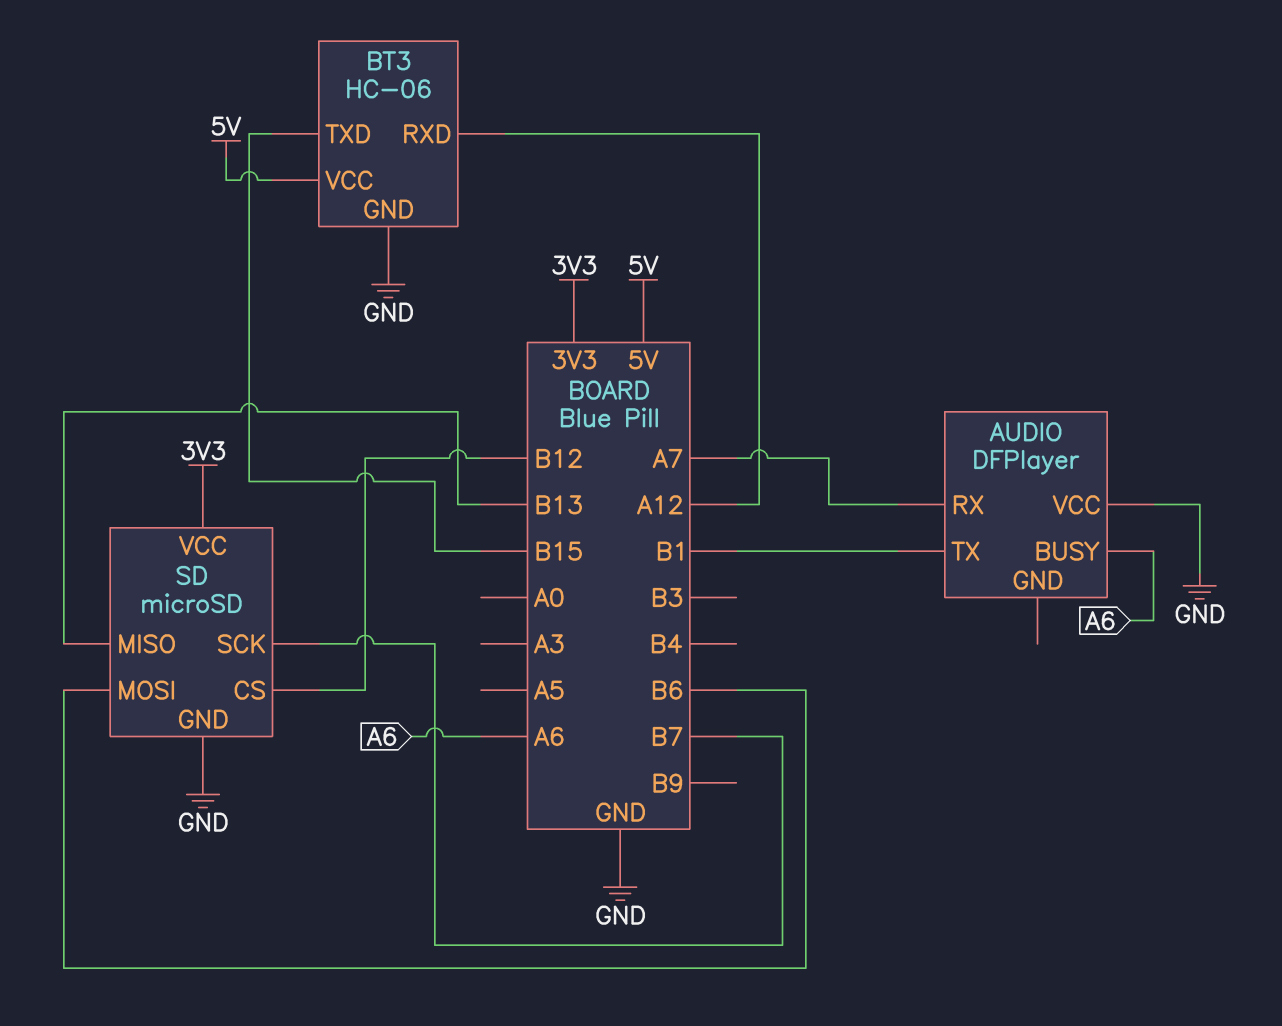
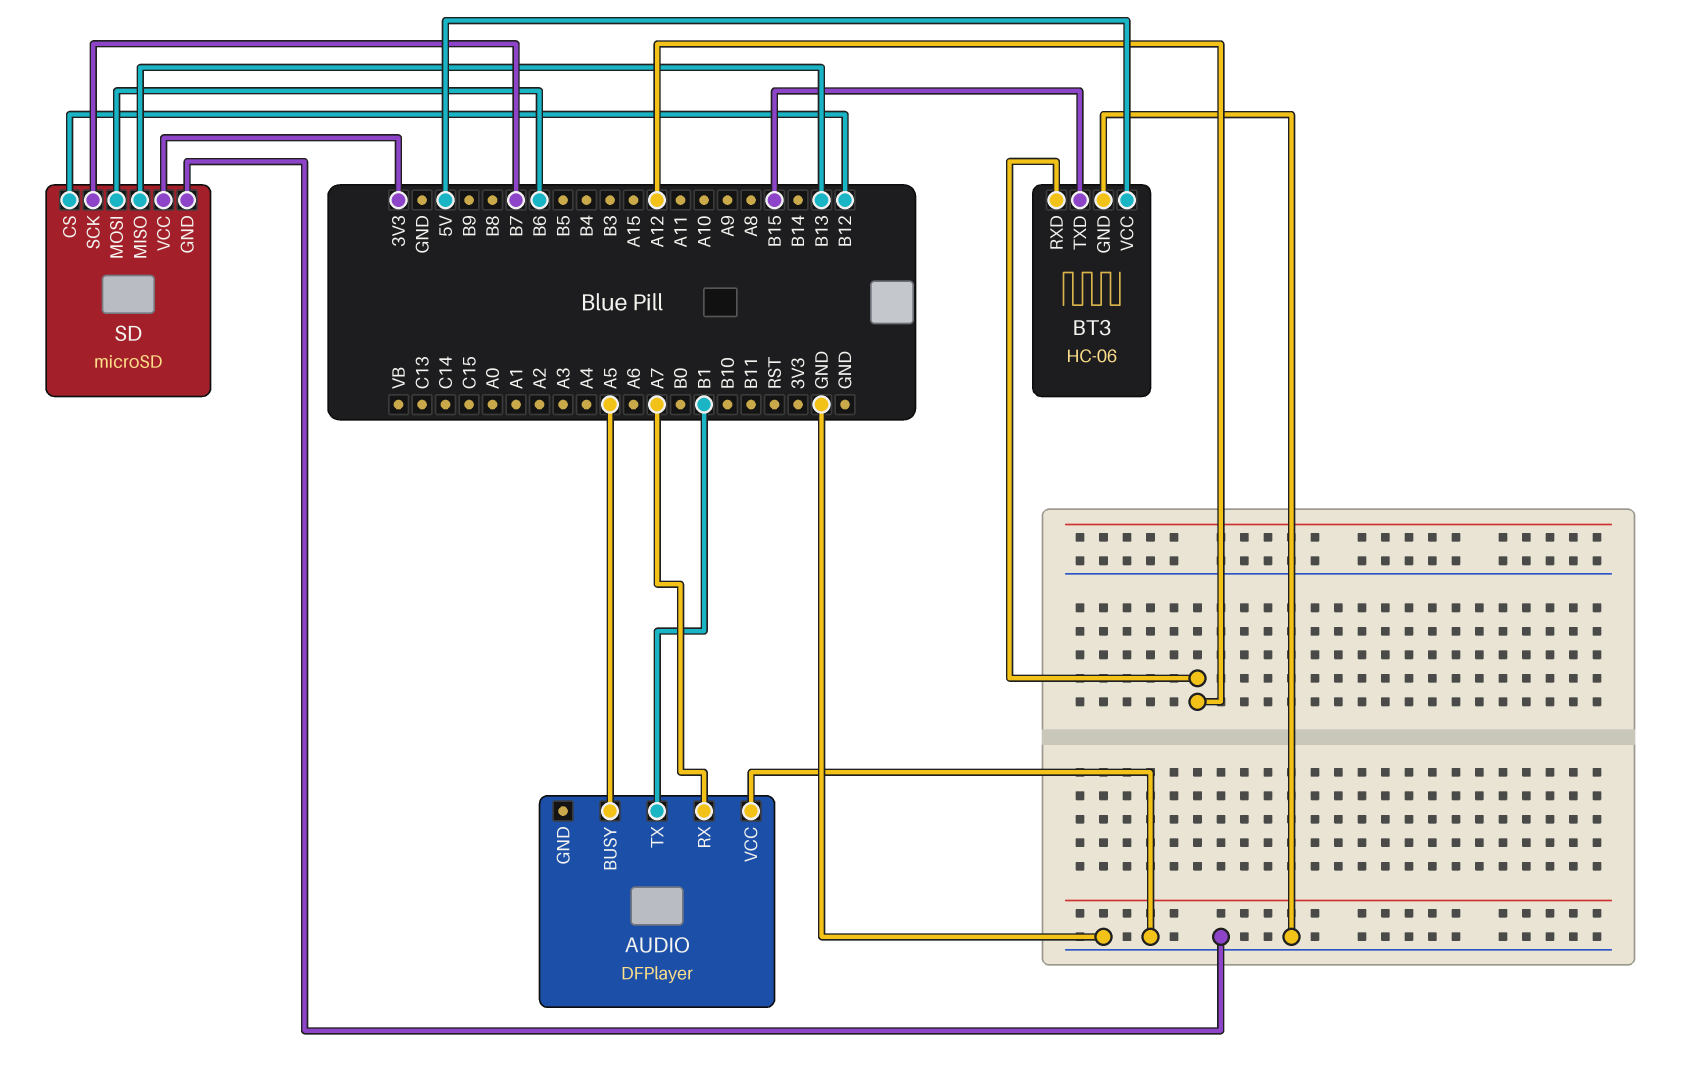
AUDIO pin BUSY: A6 -> A5

